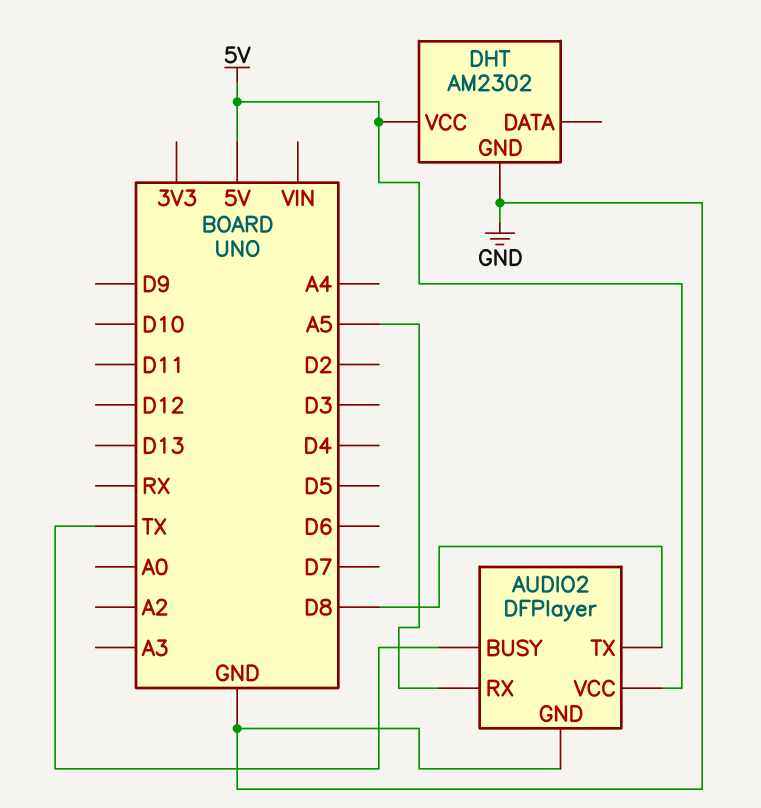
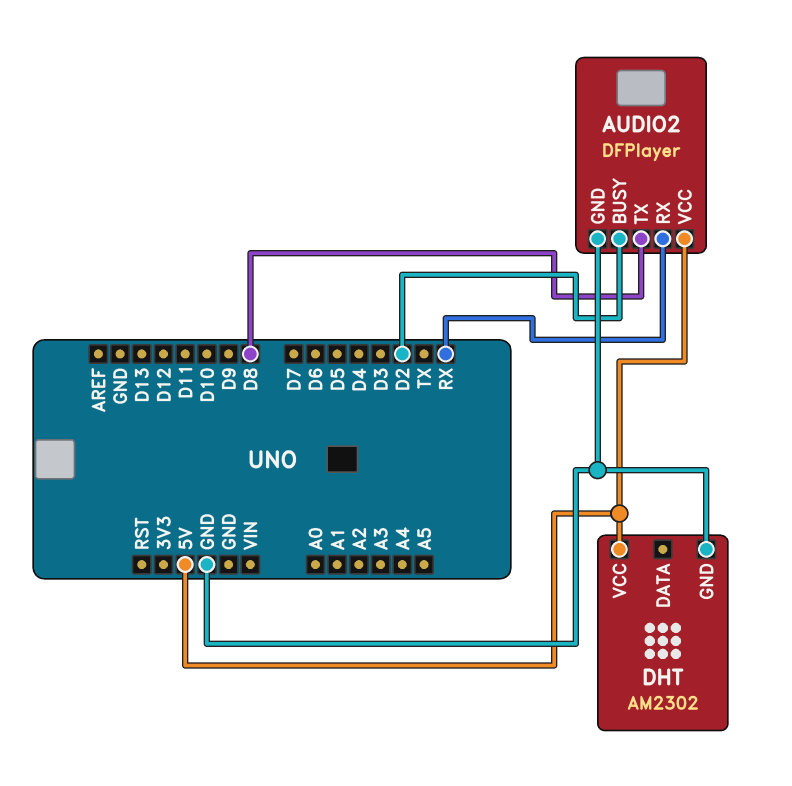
AUDIO2 pin BUSY: TX -> D2
AUDIO2 pin RX: A5 -> RX

